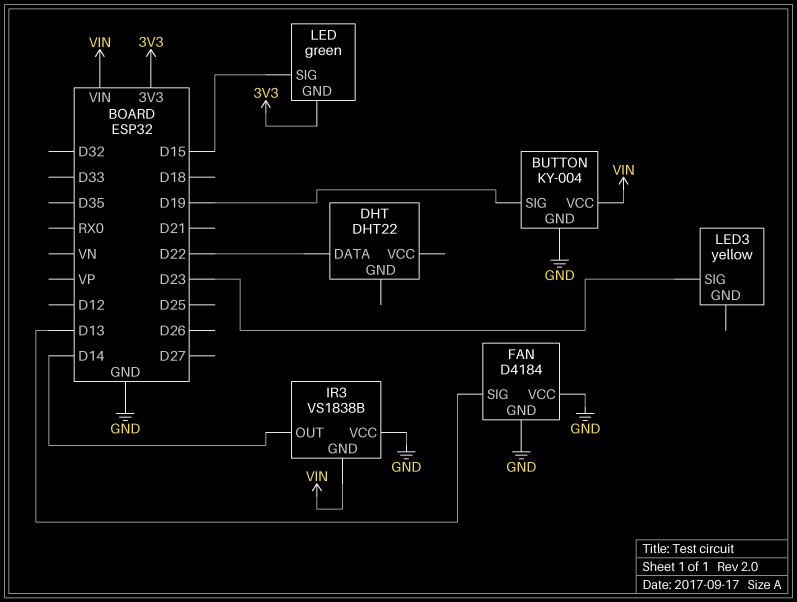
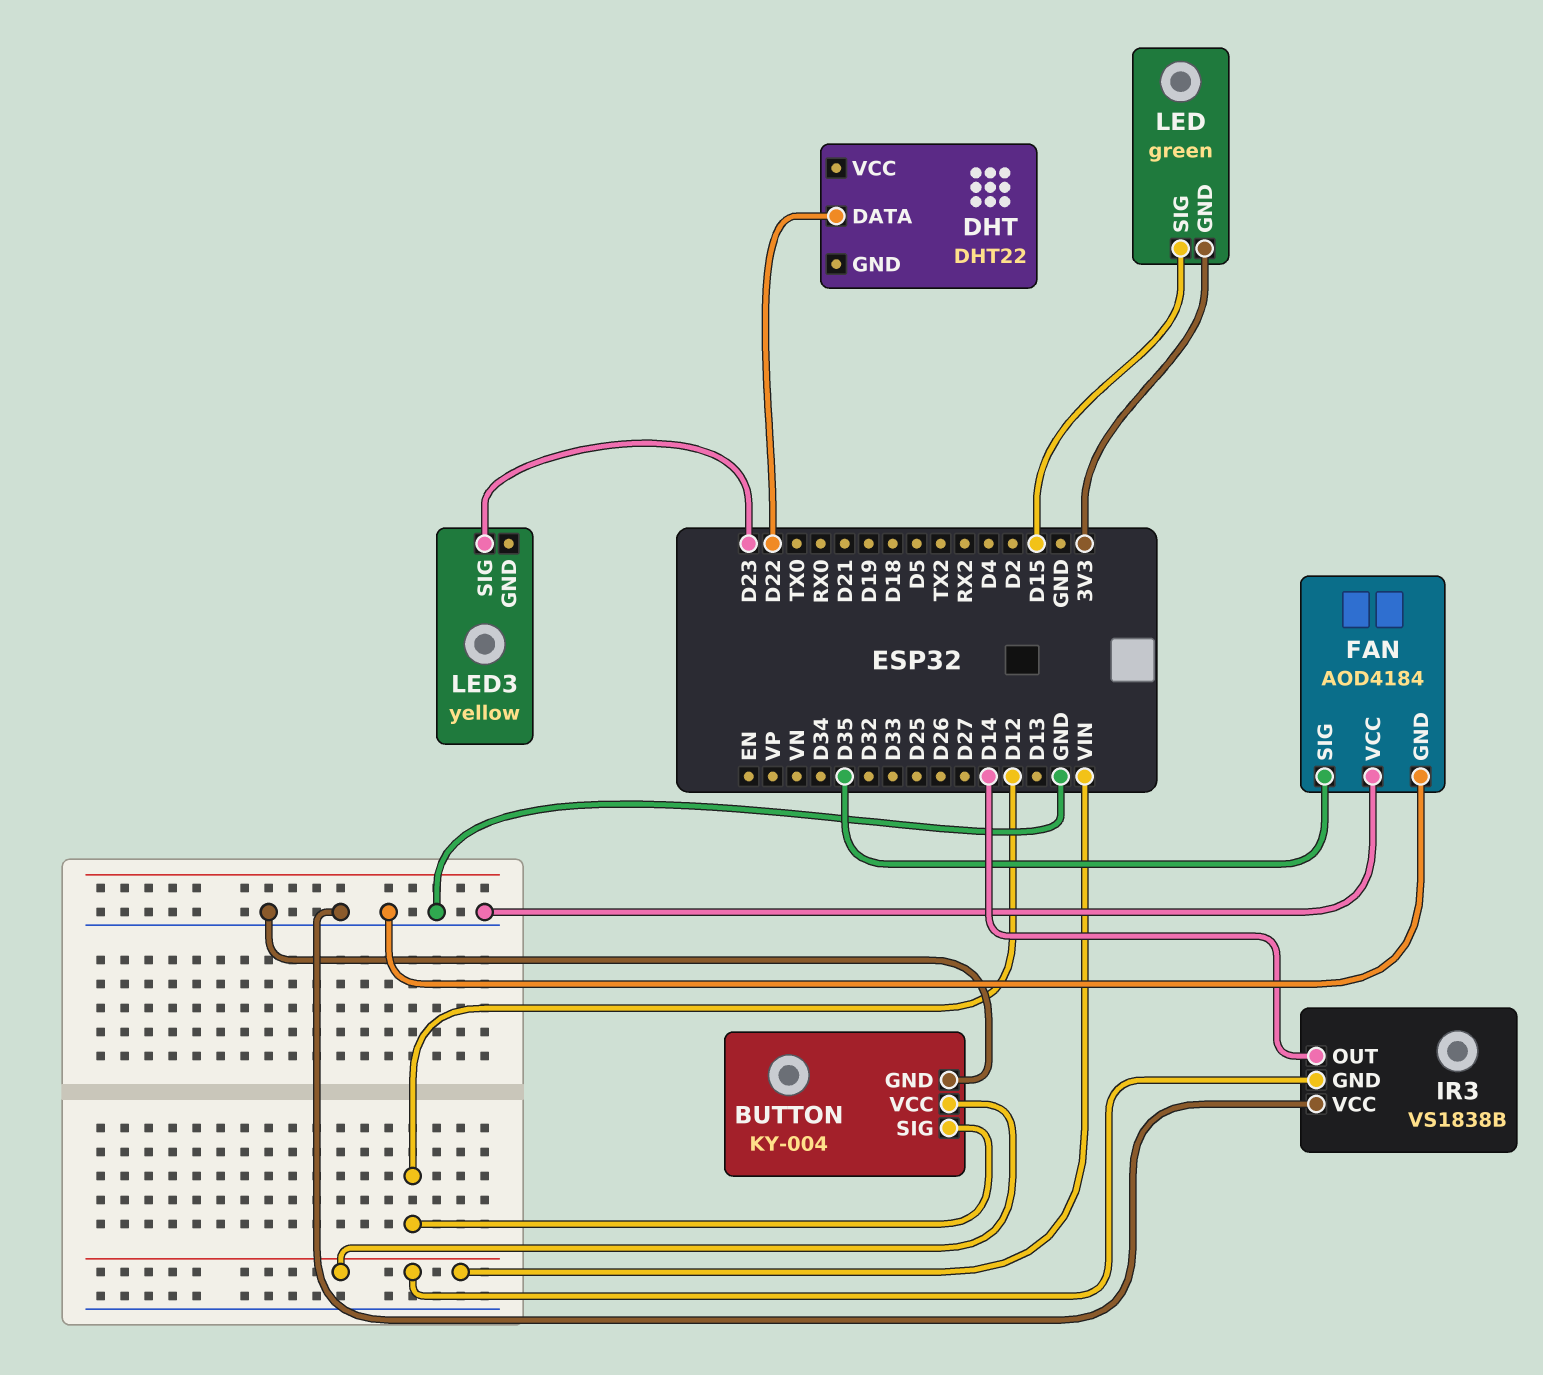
BUTTON pin SIG: D19 -> D12
FAN: D4184 -> AOD4184
FAN pin SIG: D13 -> D35

